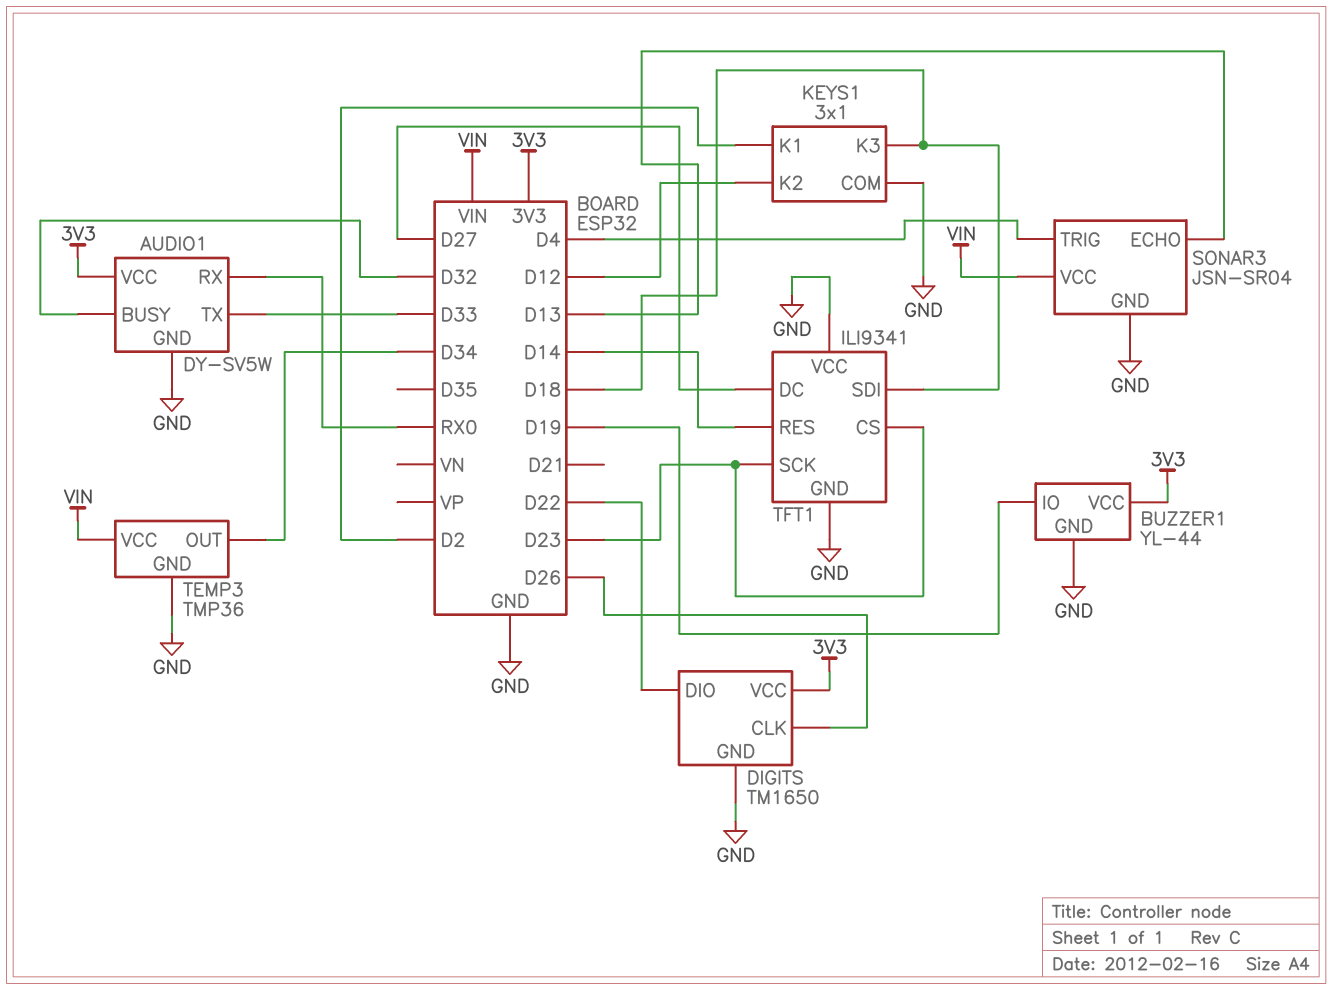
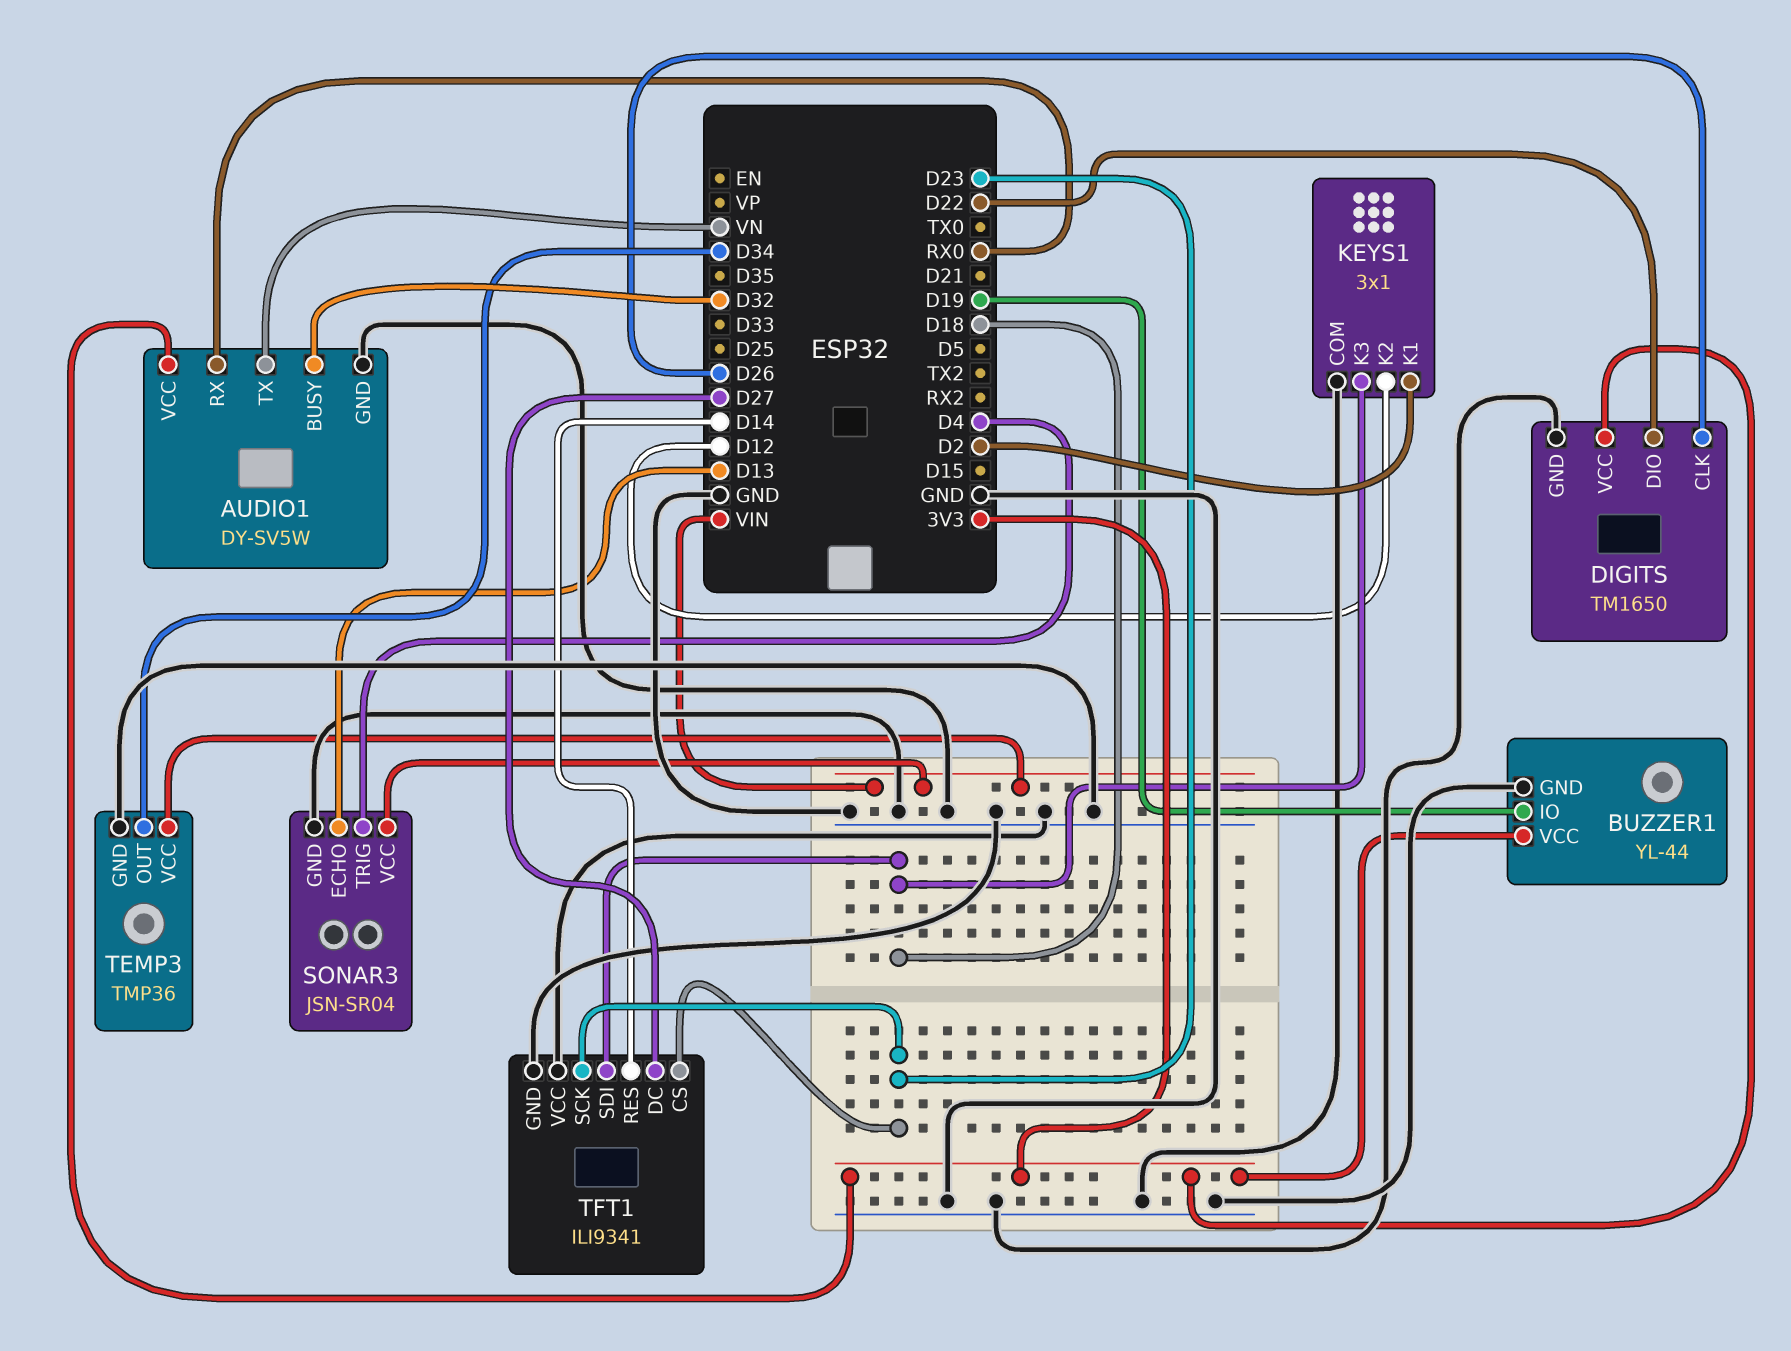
AUDIO1 pin TX: D33 -> VN

